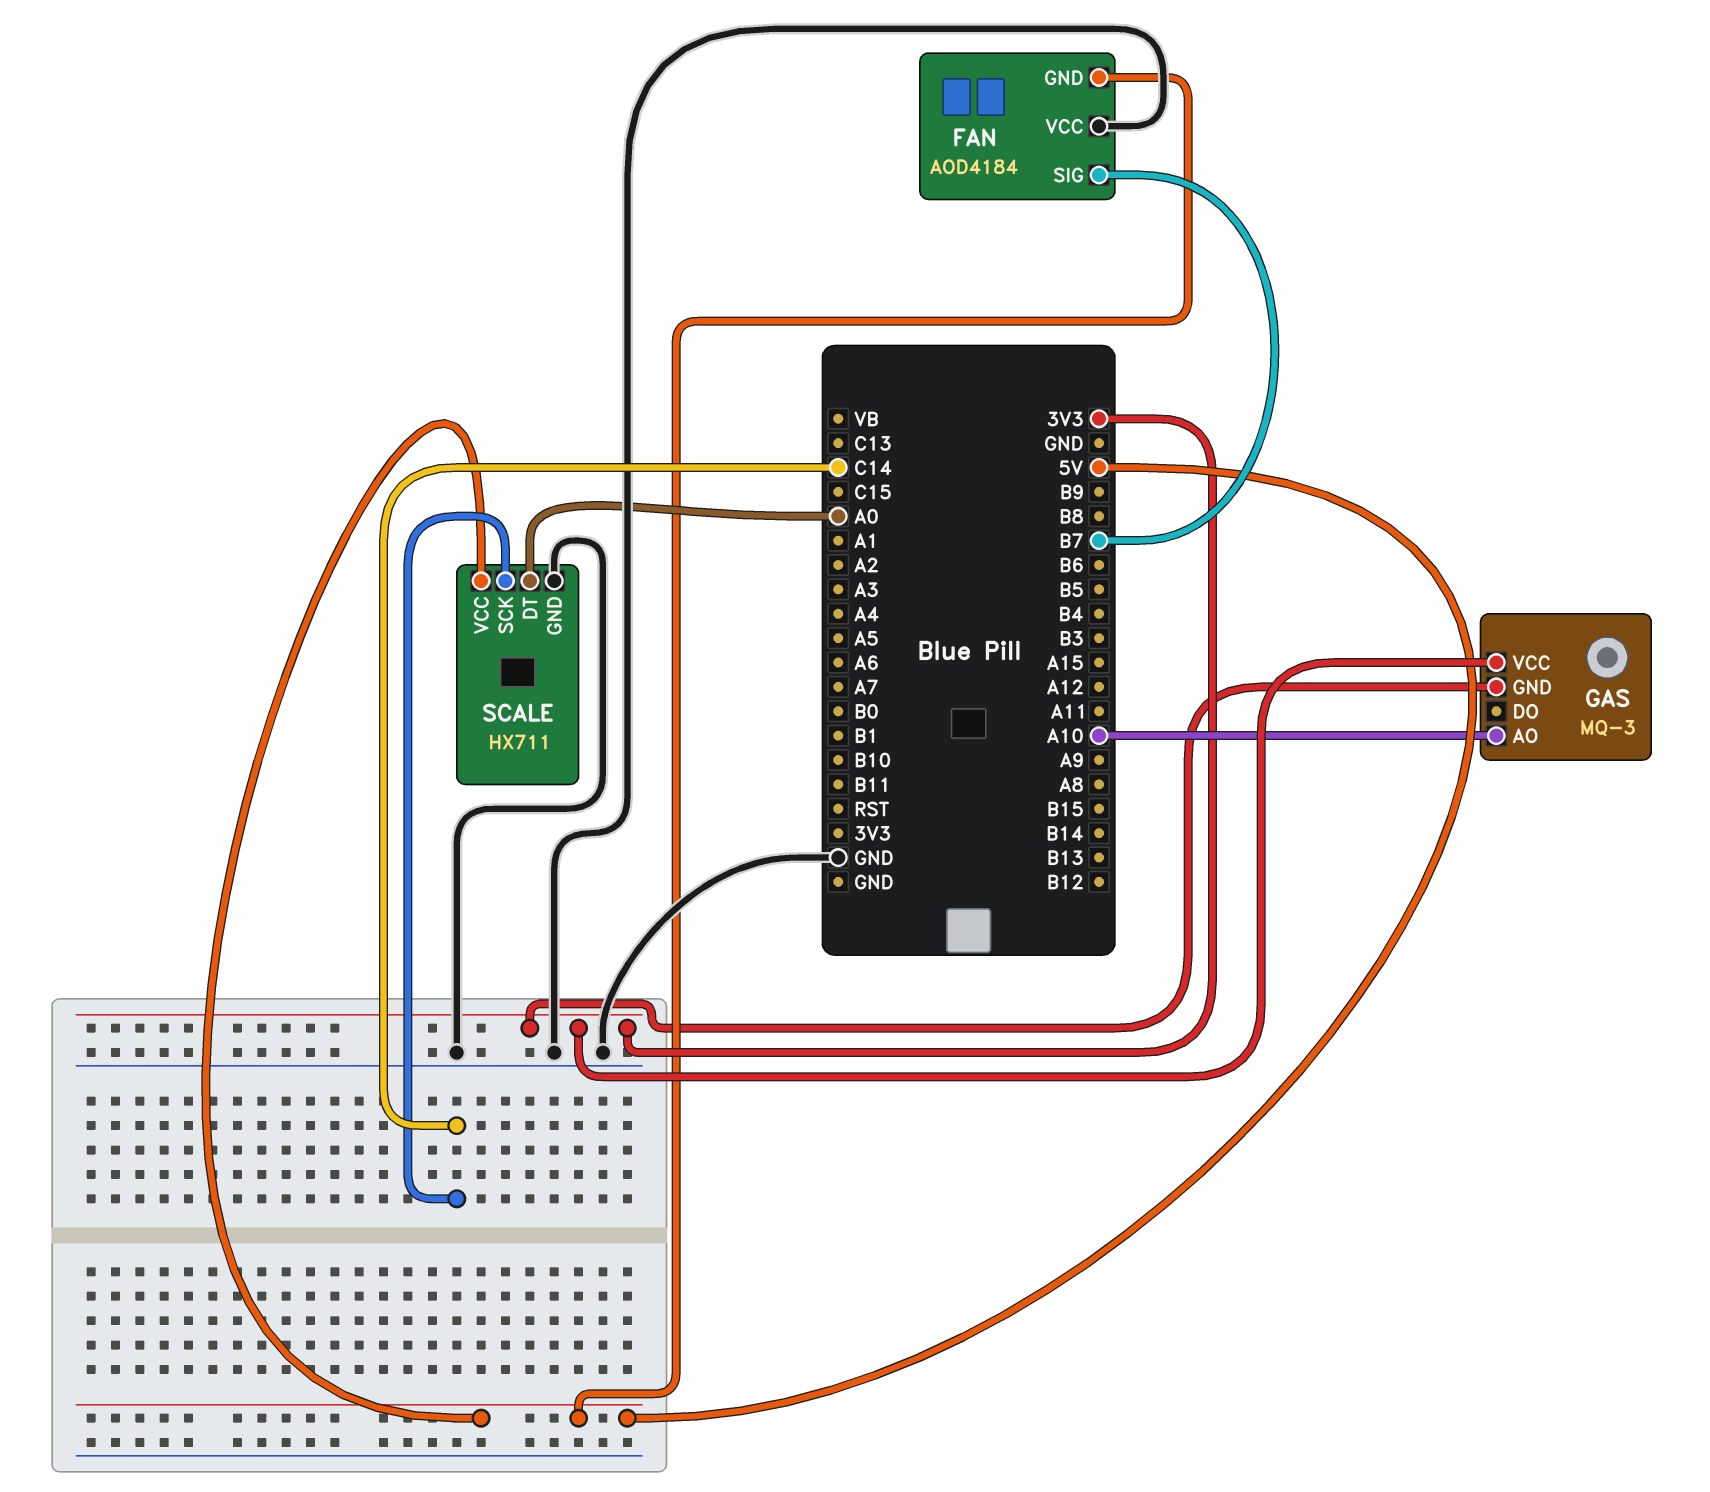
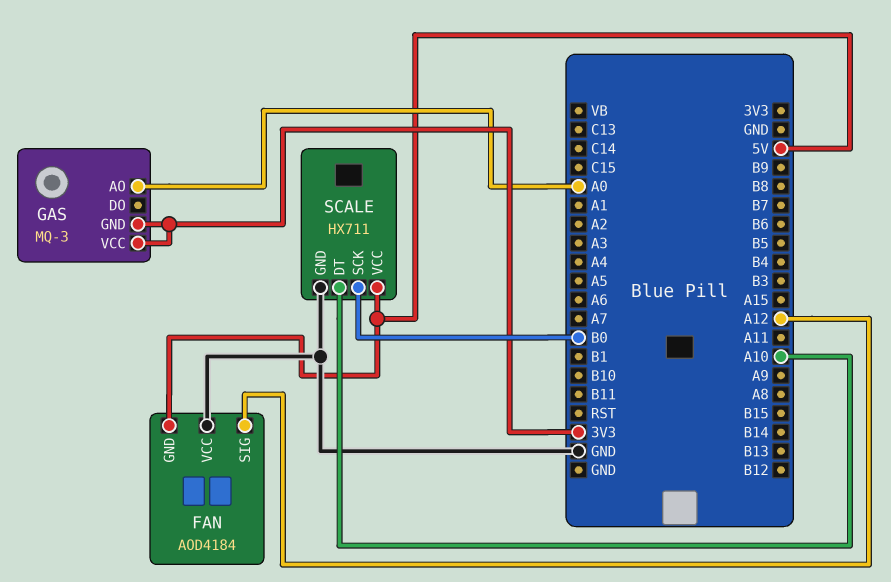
FAN pin SIG: B7 -> A12
GAS pin AO: A10 -> A0
SCALE pin DT: A0 -> A10
SCALE pin SCK: C14 -> B0

